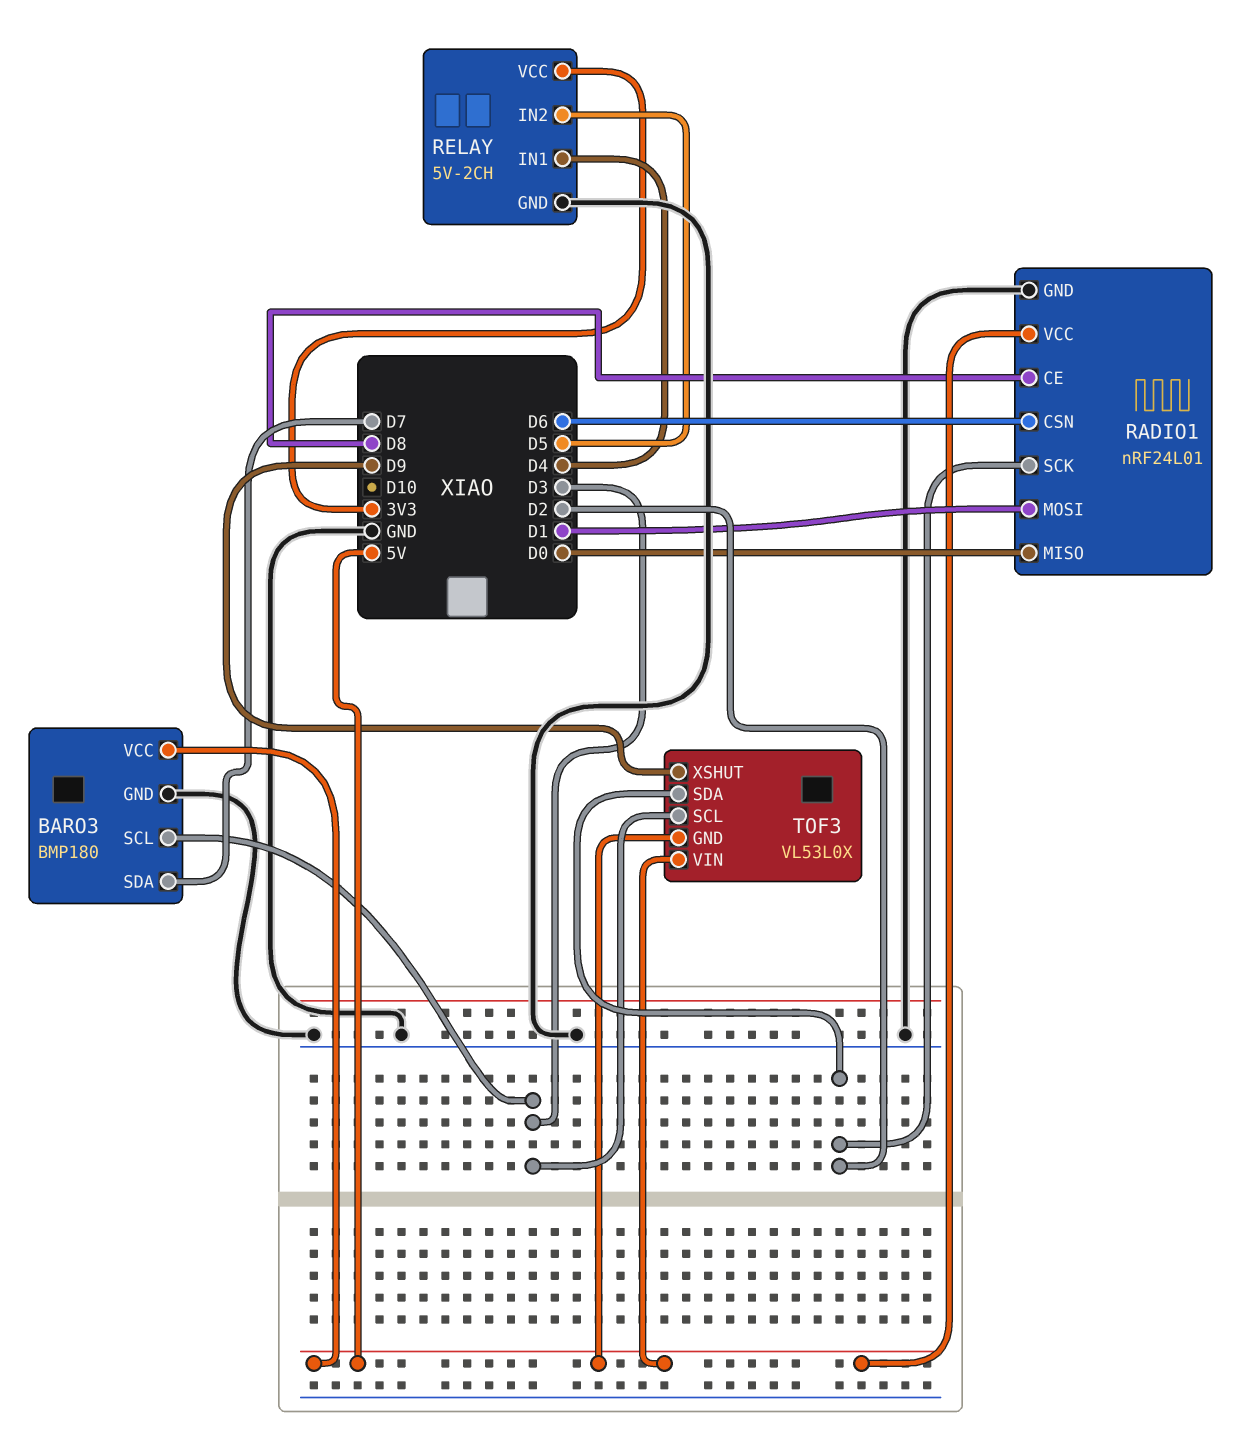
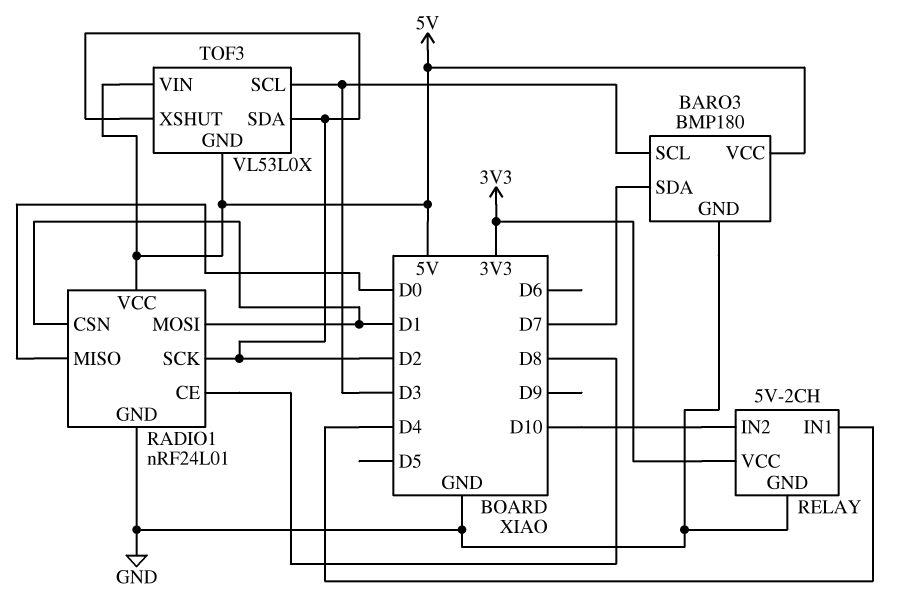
RADIO1 pin CSN: D6 -> D1
RELAY pin IN2: D5 -> D10
TOF3 pin XSHUT: D9 -> D2

